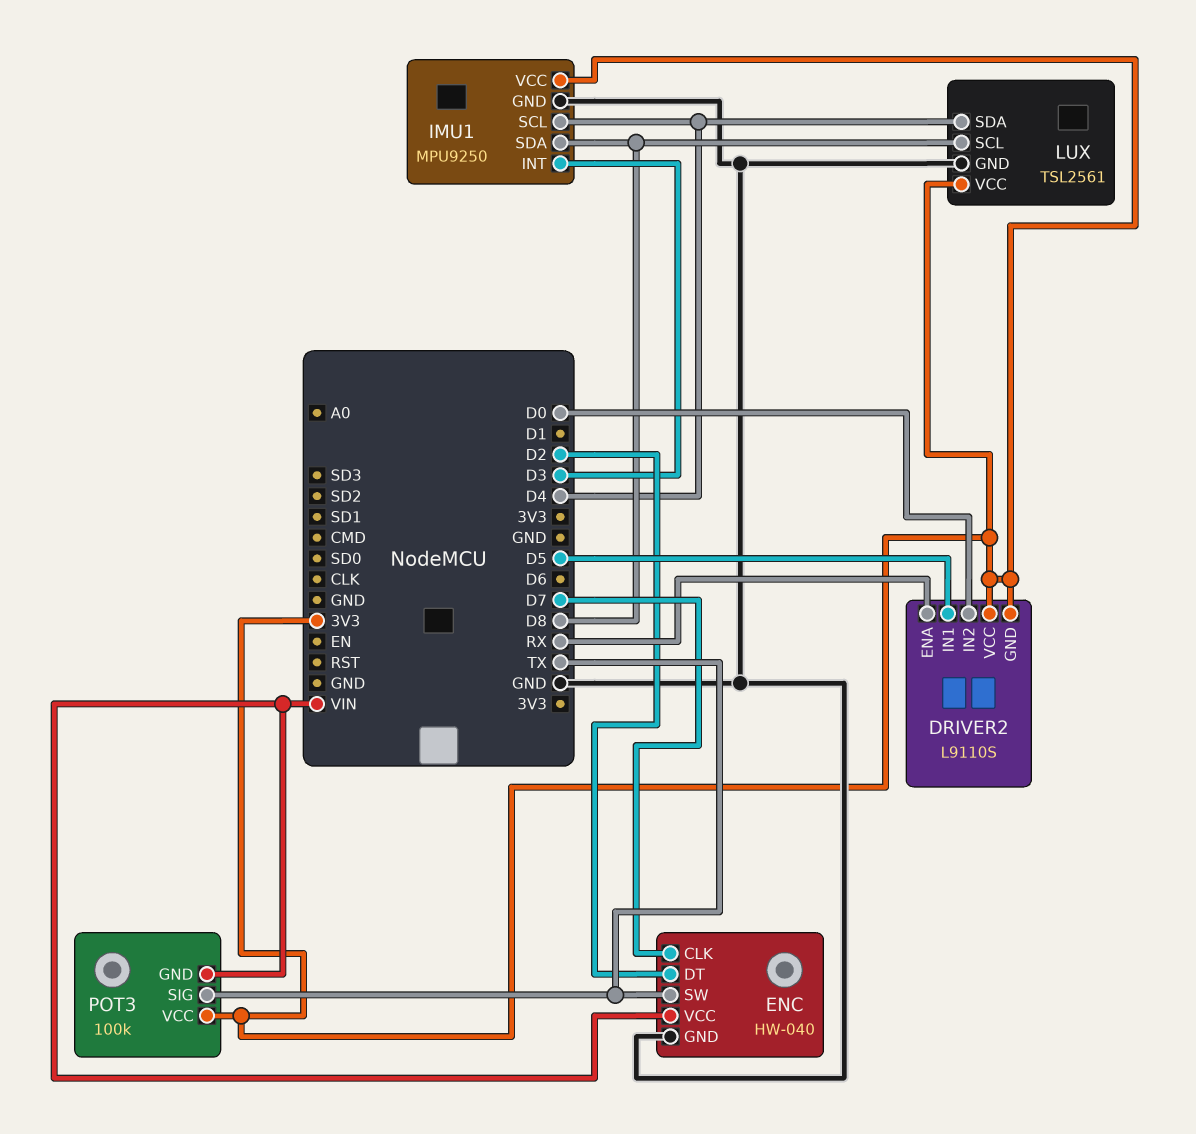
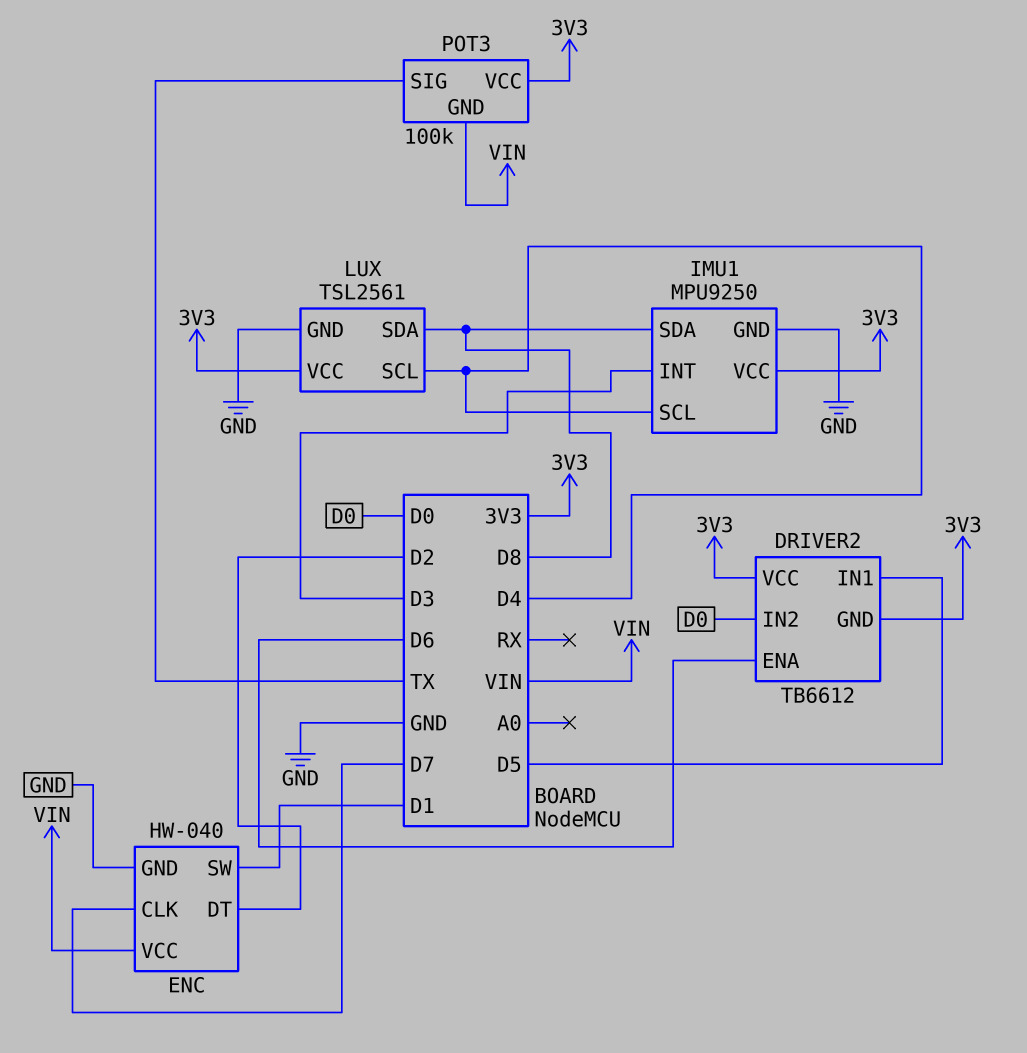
DRIVER2: L9110S -> TB6612
DRIVER2 pin ENA: RX -> D6
ENC pin SW: TX -> D1
LUX pin SCL: D8 -> D4
LUX pin SDA: D4 -> D8

